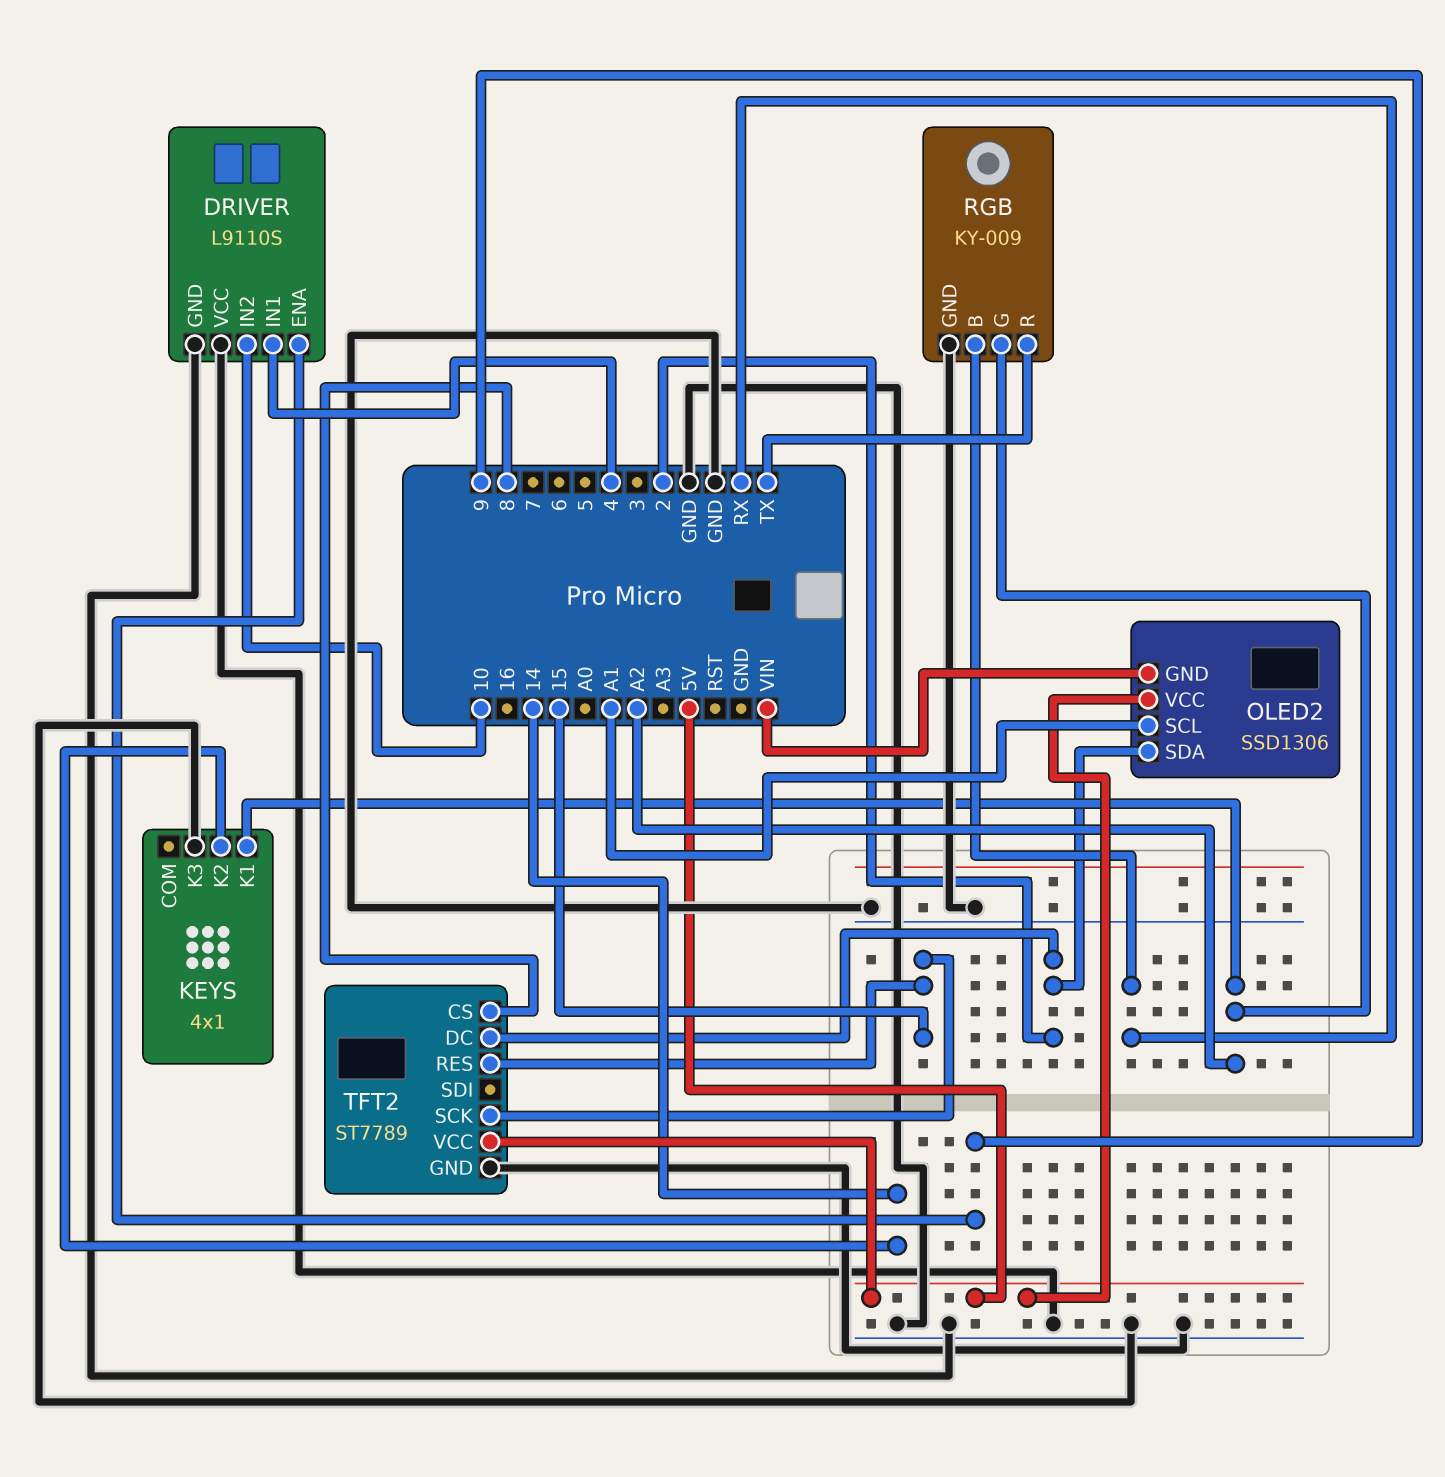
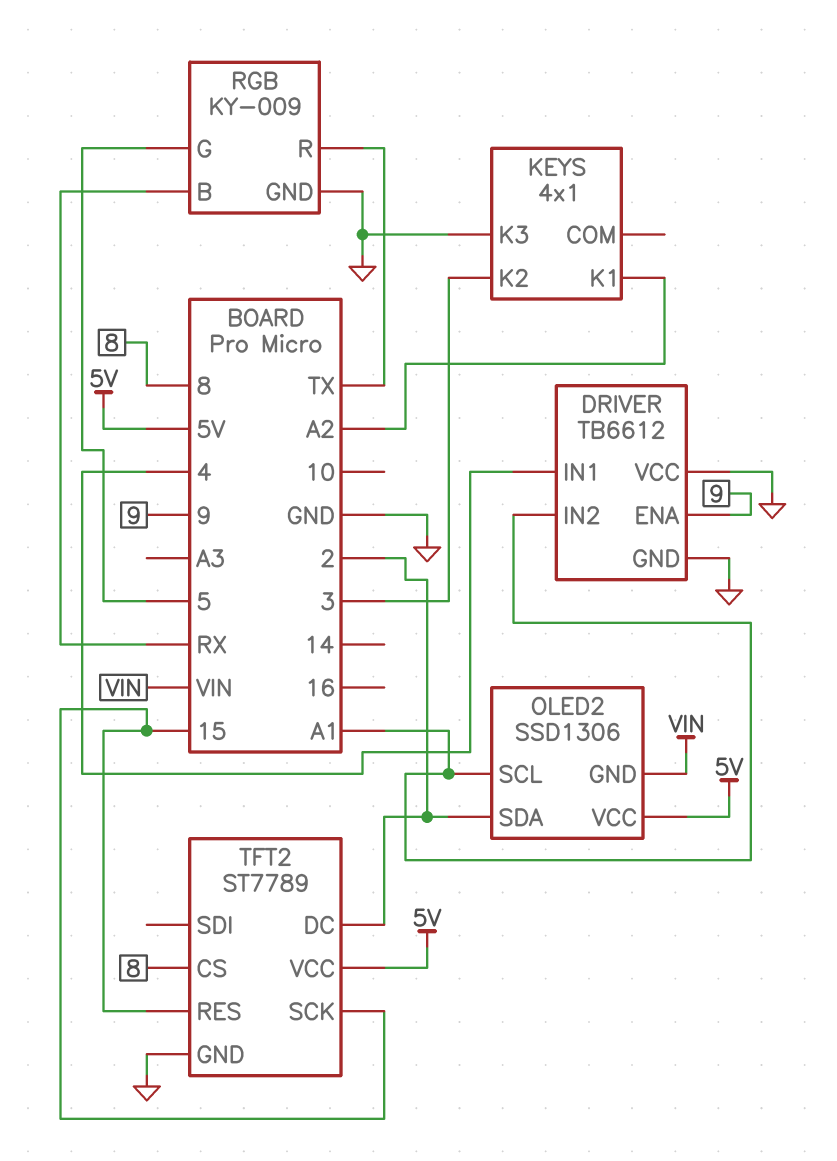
DRIVER: L9110S -> TB6612
DRIVER pin IN2: 10 -> A1
KEYS pin K2: 14 -> 3
RGB pin G: A2 -> 5

